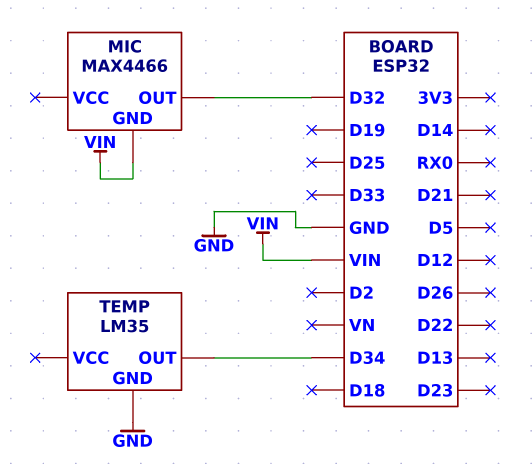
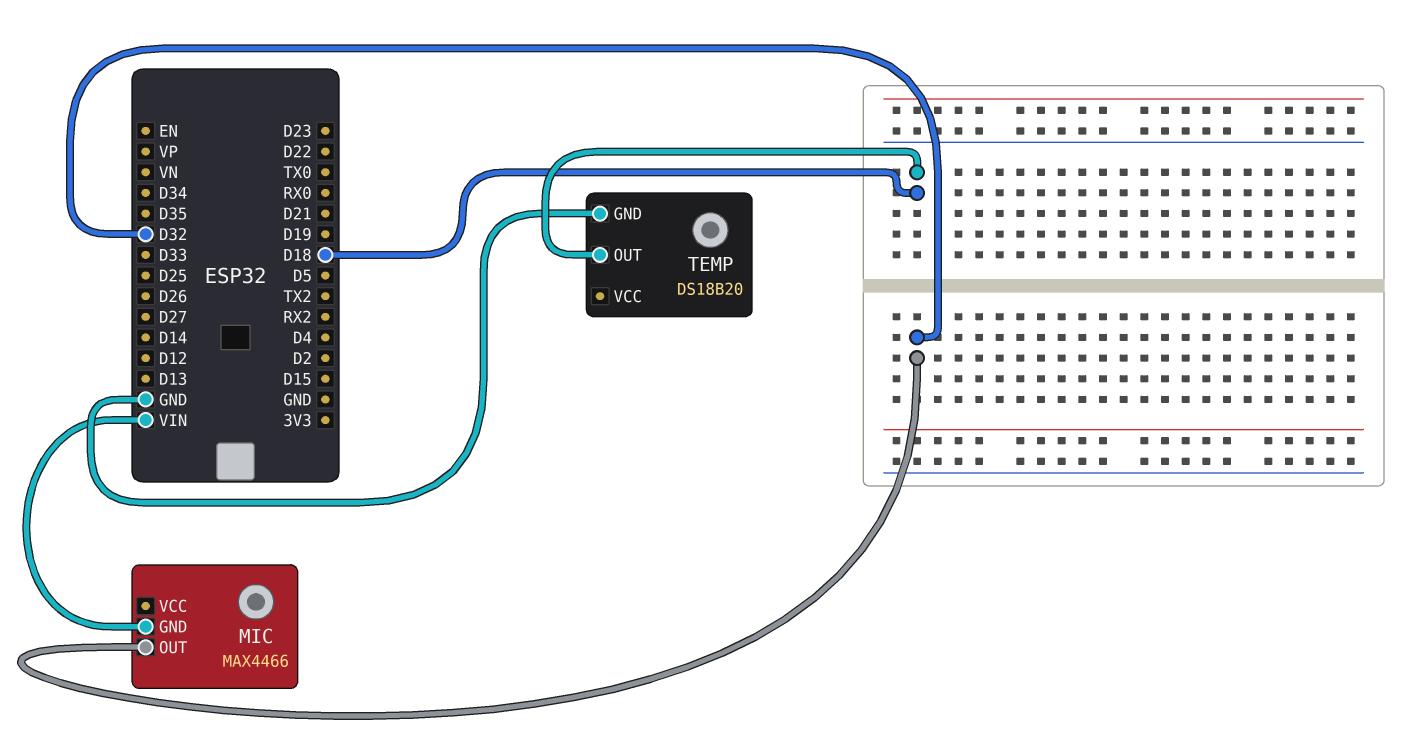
TEMP: LM35 -> DS18B20
TEMP pin OUT: D34 -> D18

